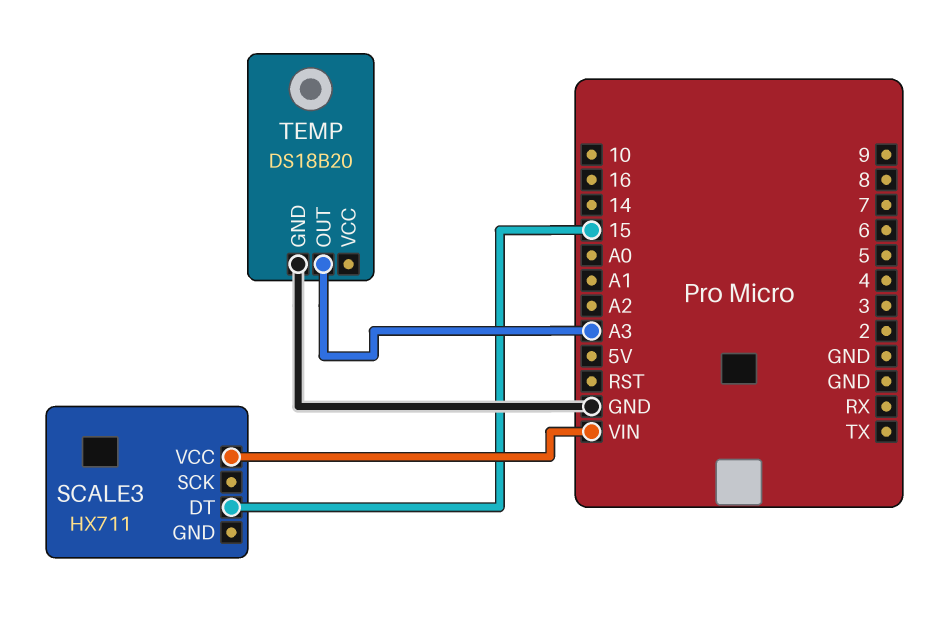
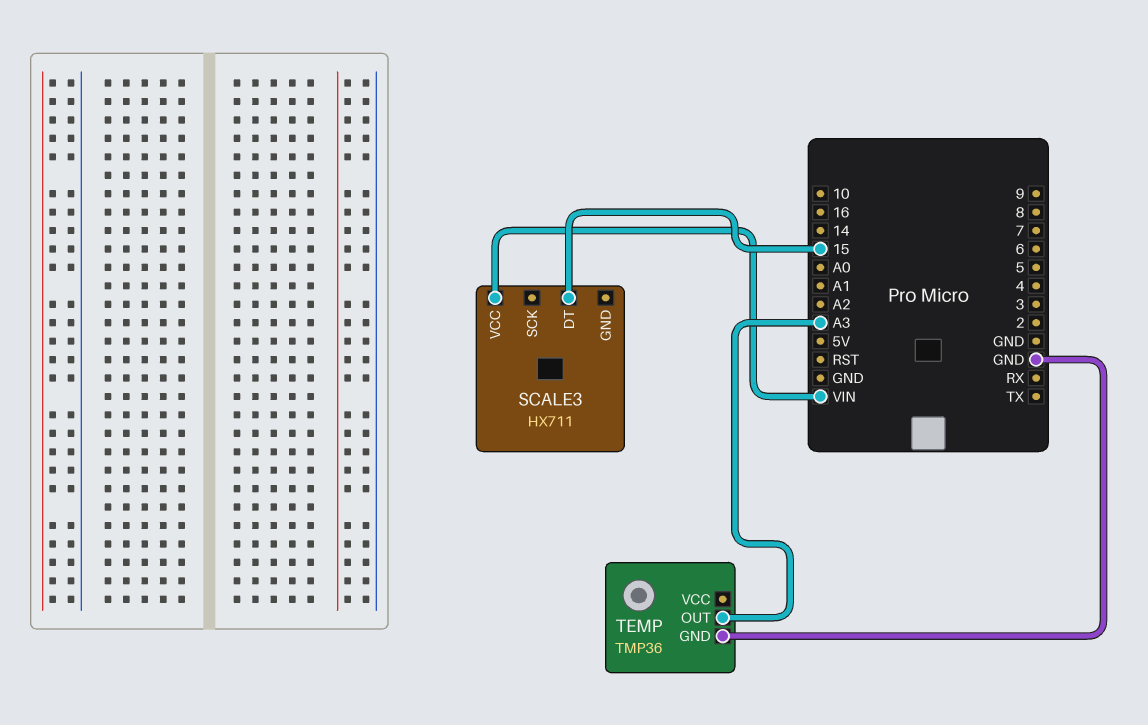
TEMP: DS18B20 -> TMP36

